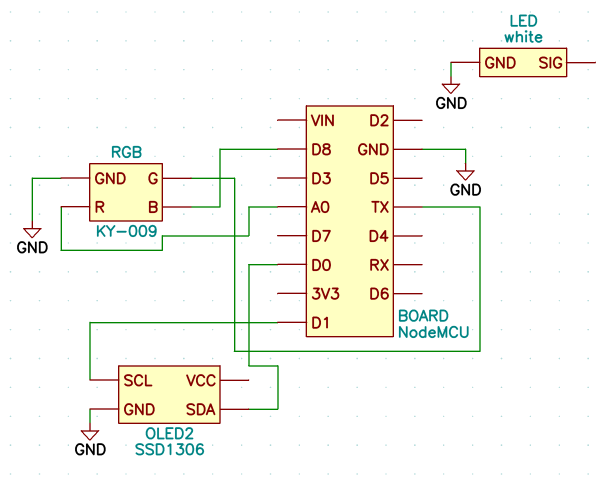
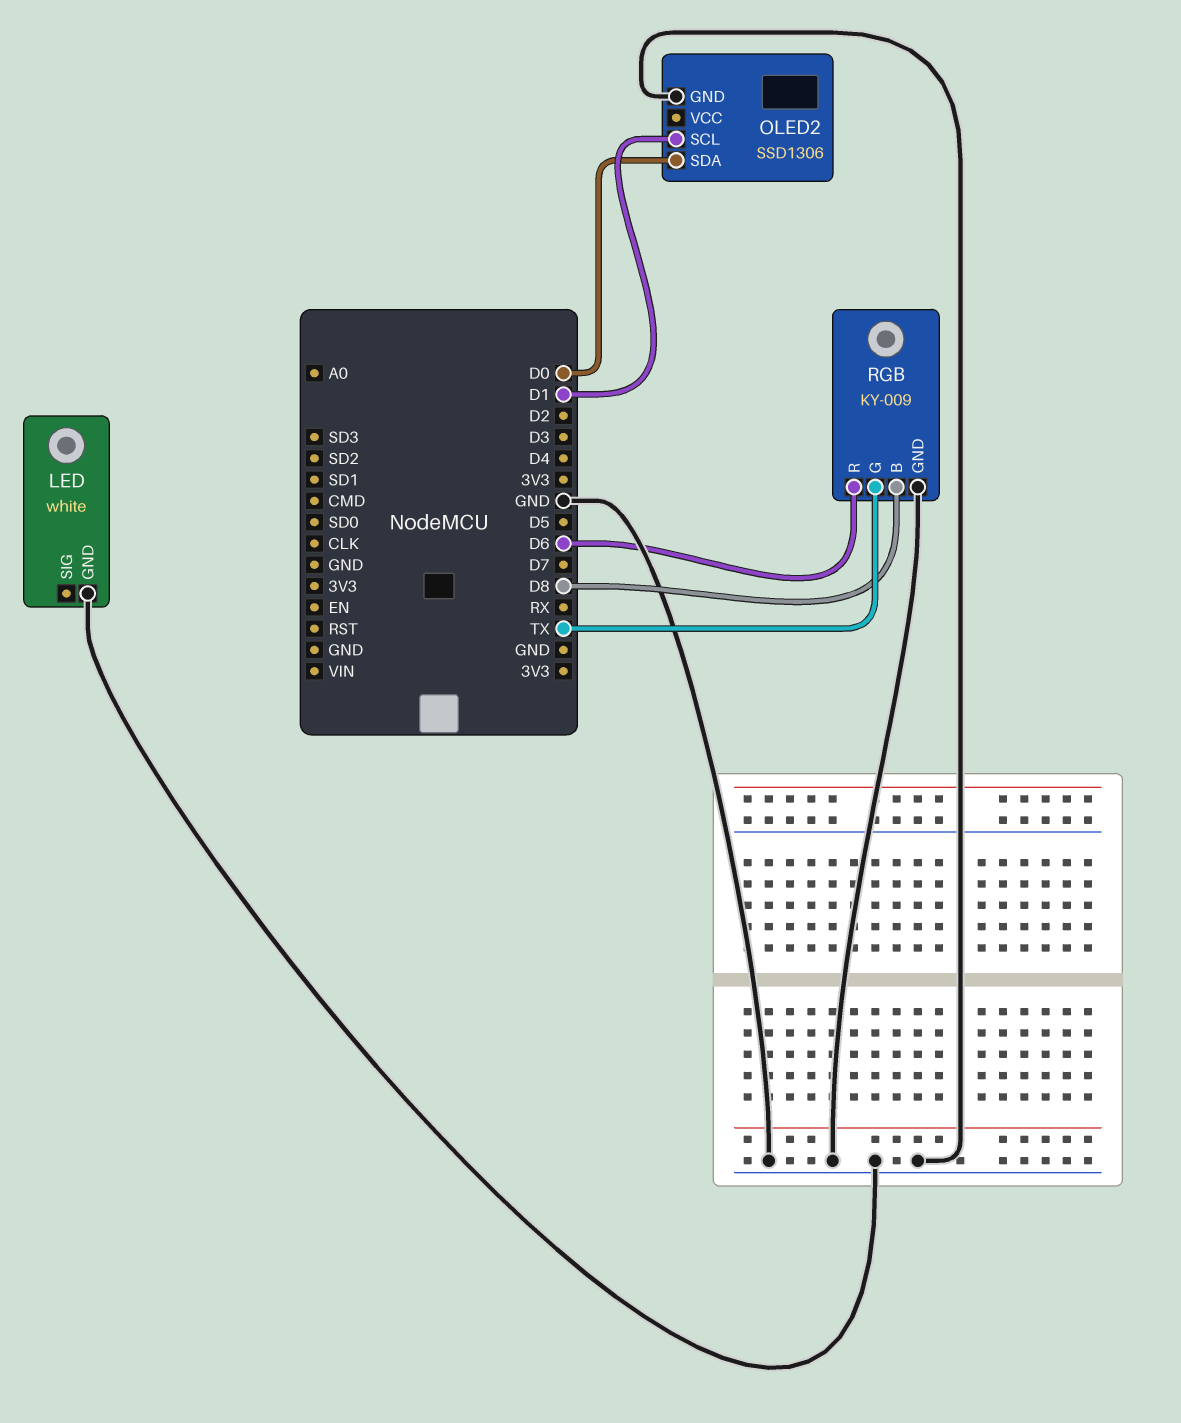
RGB pin R: A0 -> D6

